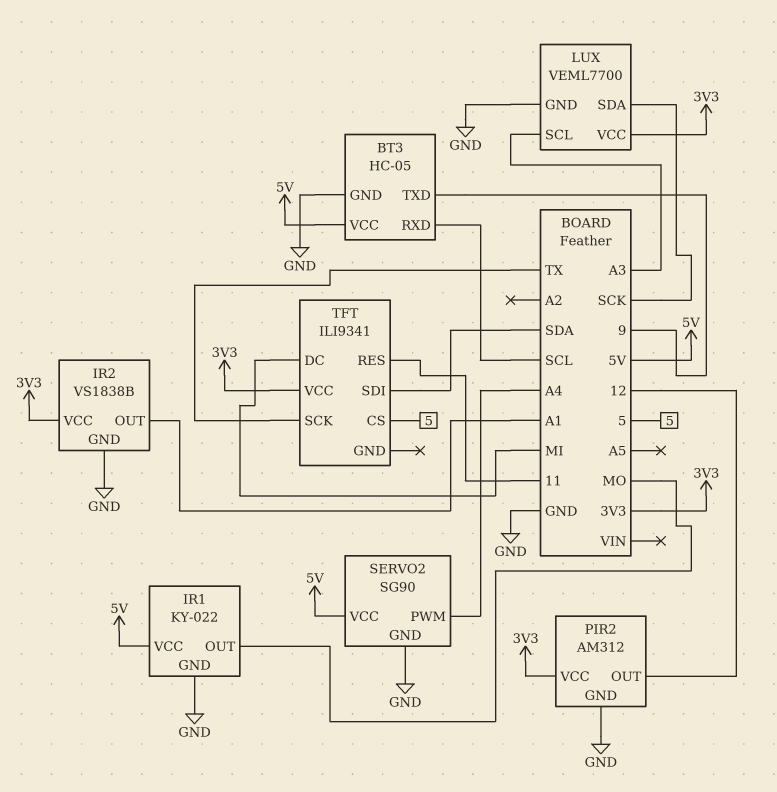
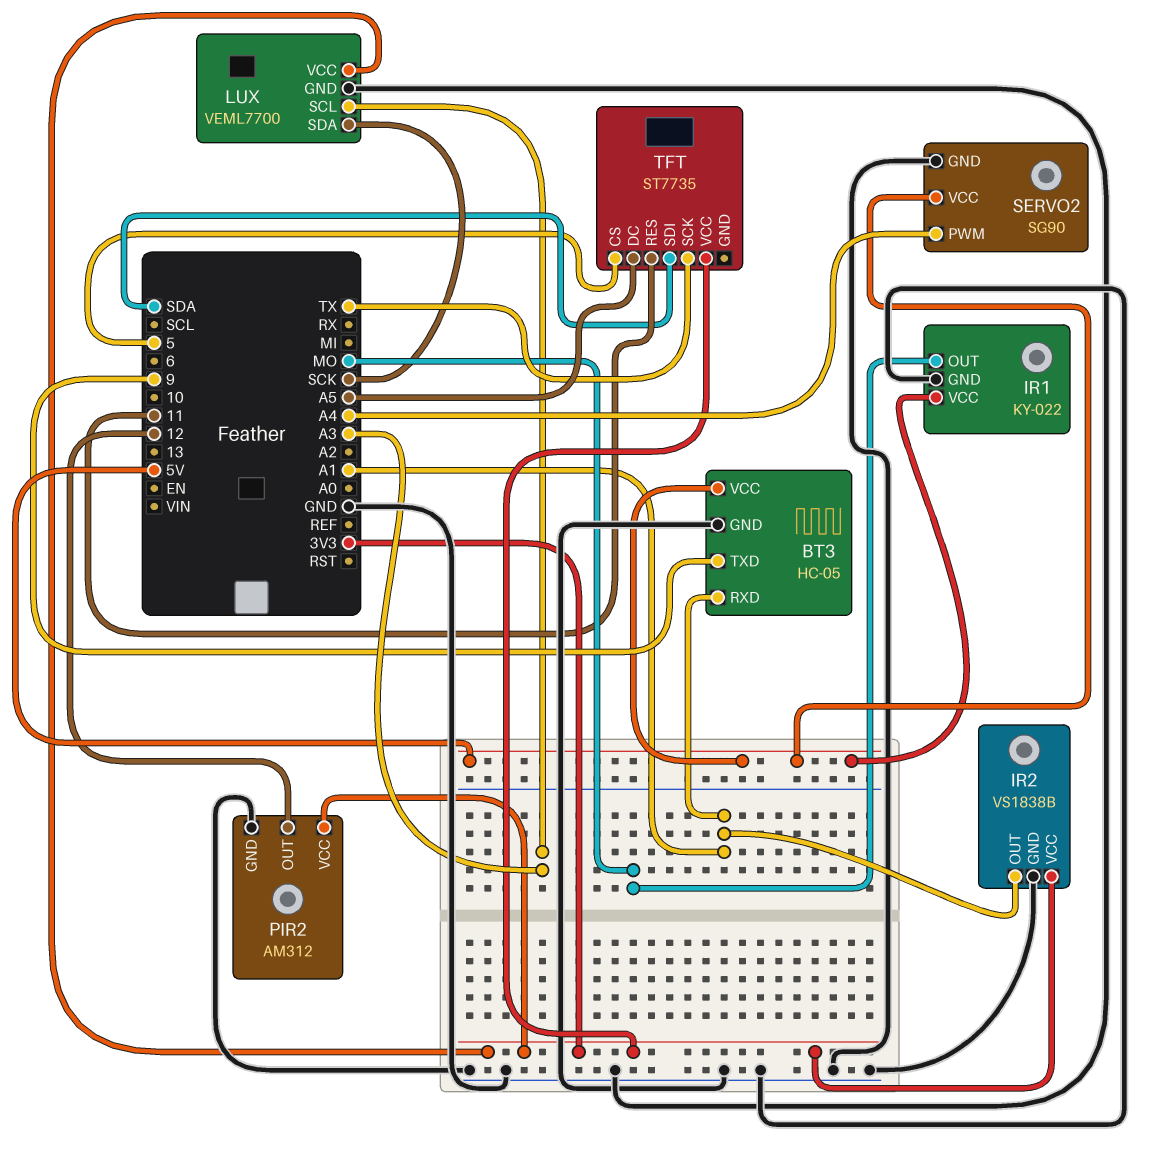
BT3 pin RXD: SCL -> A1
TFT: ILI9341 -> ST7735
TFT pin DC: MI -> A5

